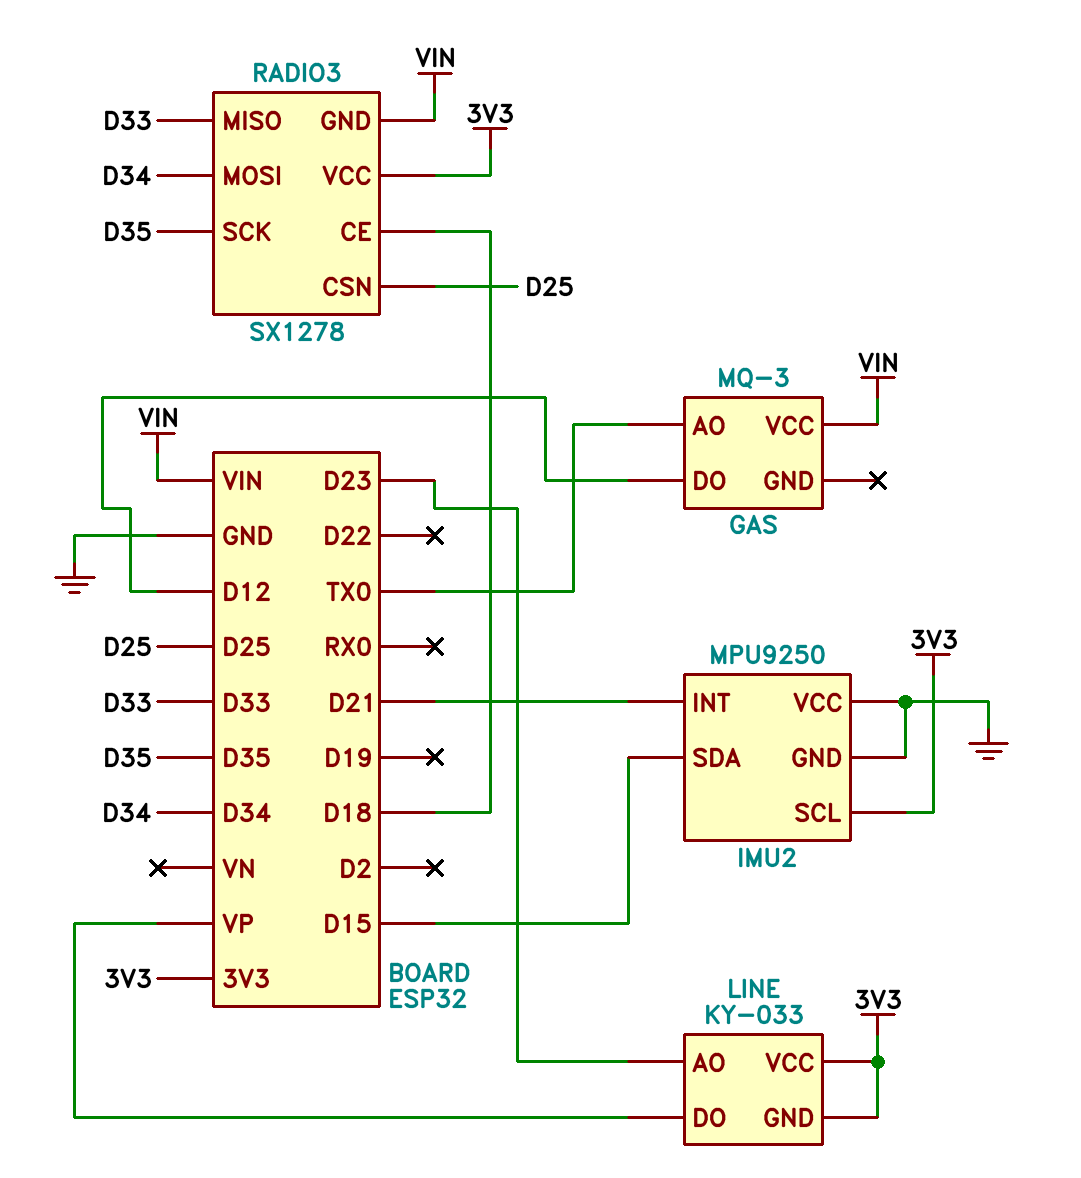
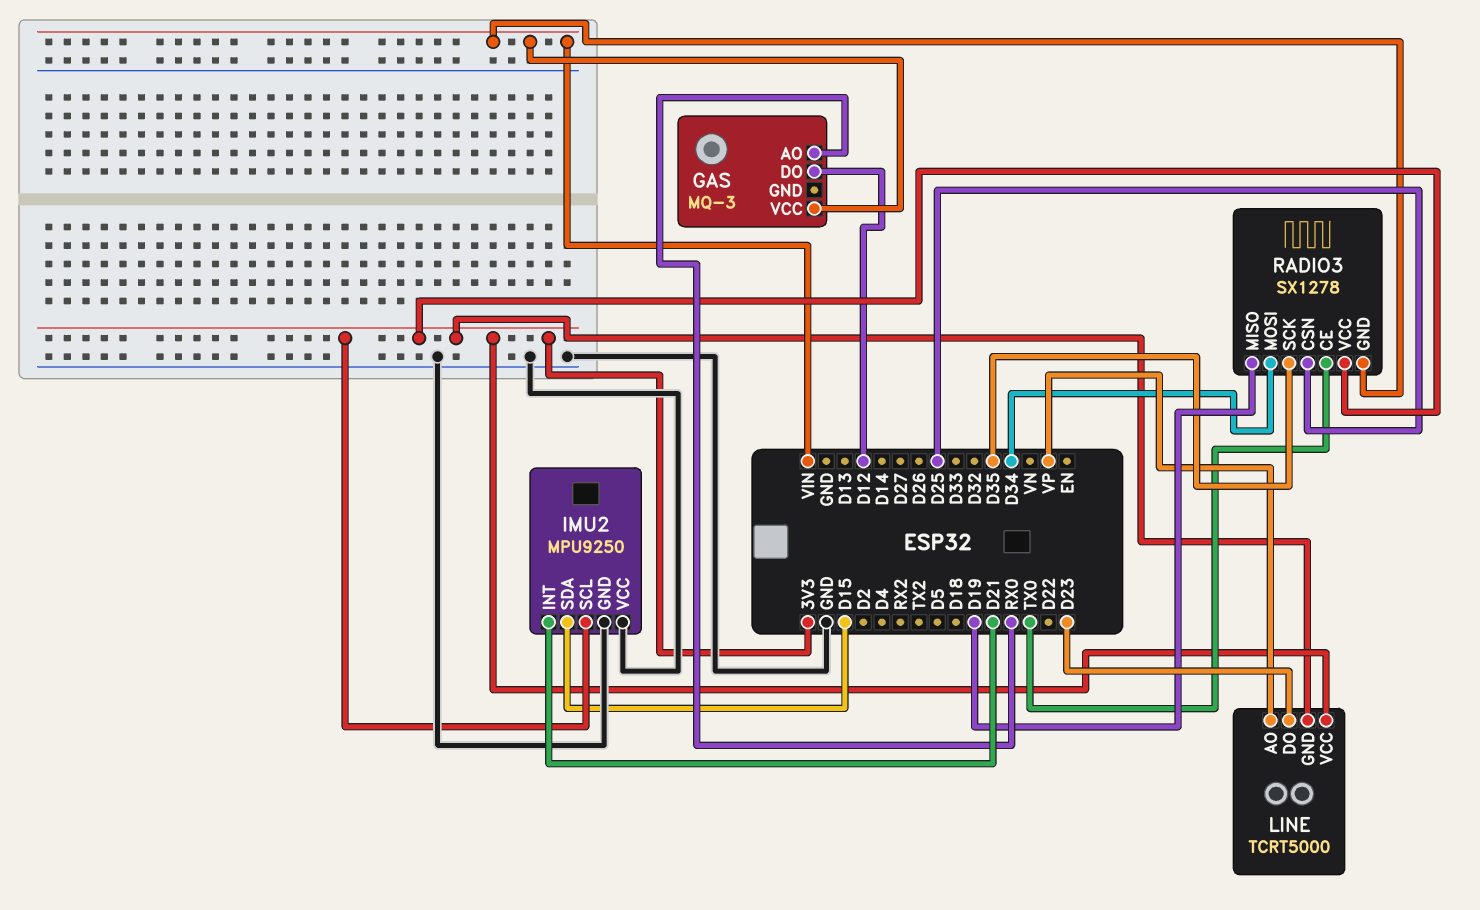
GAS pin AO: TX0 -> RX0
LINE: KY-033 -> TCRT5000
LINE pin AO: D23 -> VP
LINE pin DO: VP -> D23
RADIO3 pin CE: D18 -> TX0
RADIO3 pin MISO: D33 -> D19

